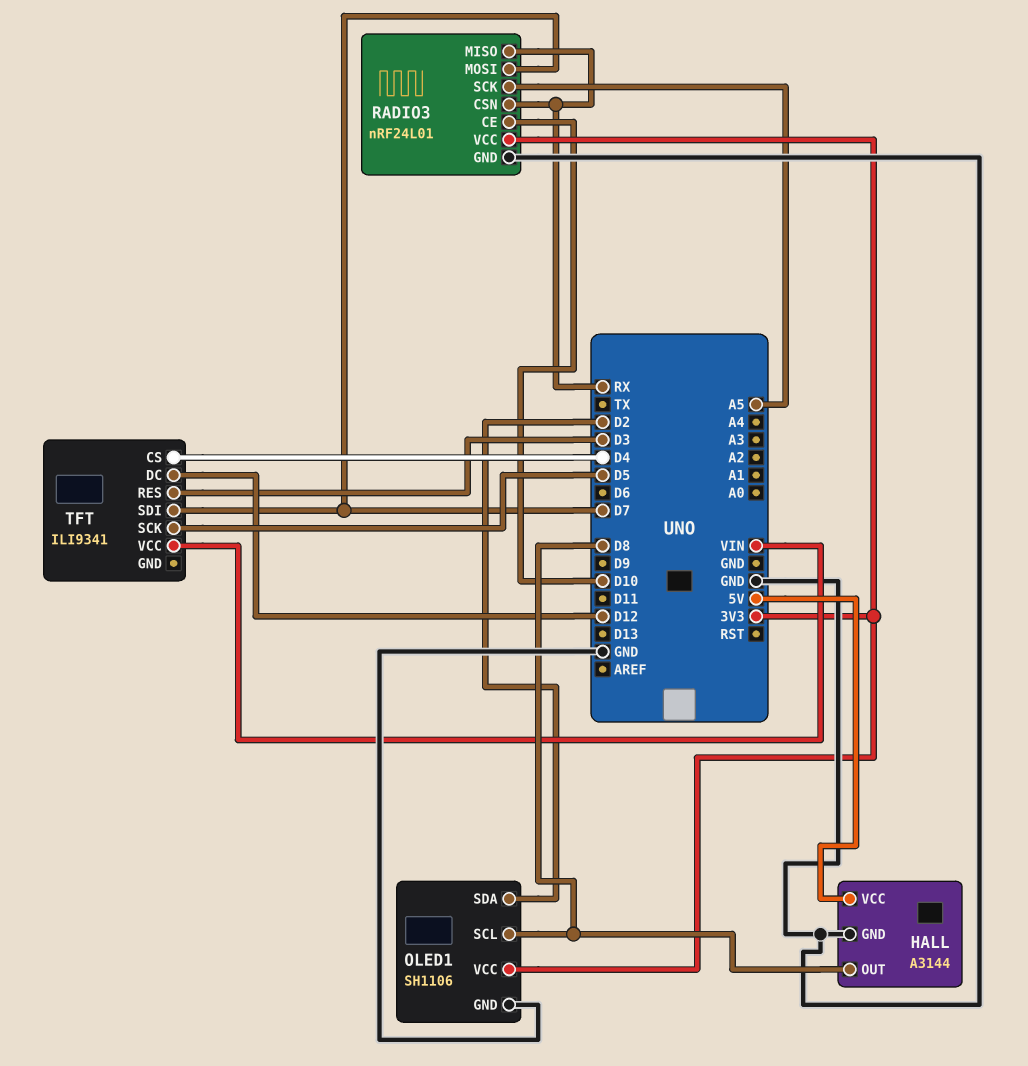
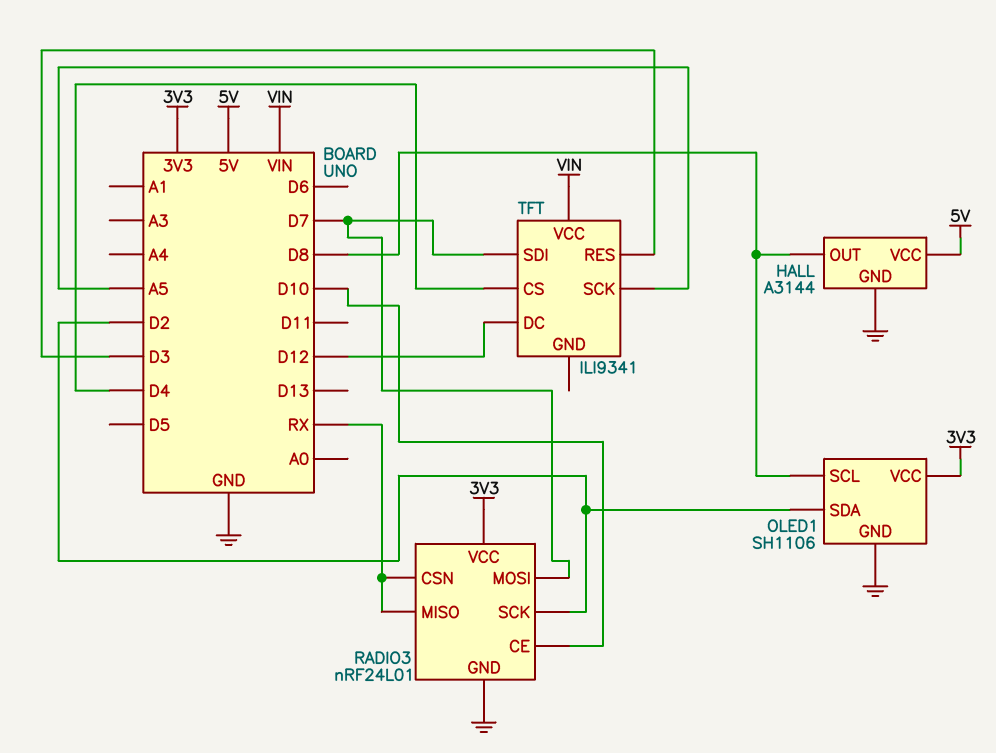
RADIO3 pin SCK: A5 -> D2
TFT pin SCK: D5 -> A5

